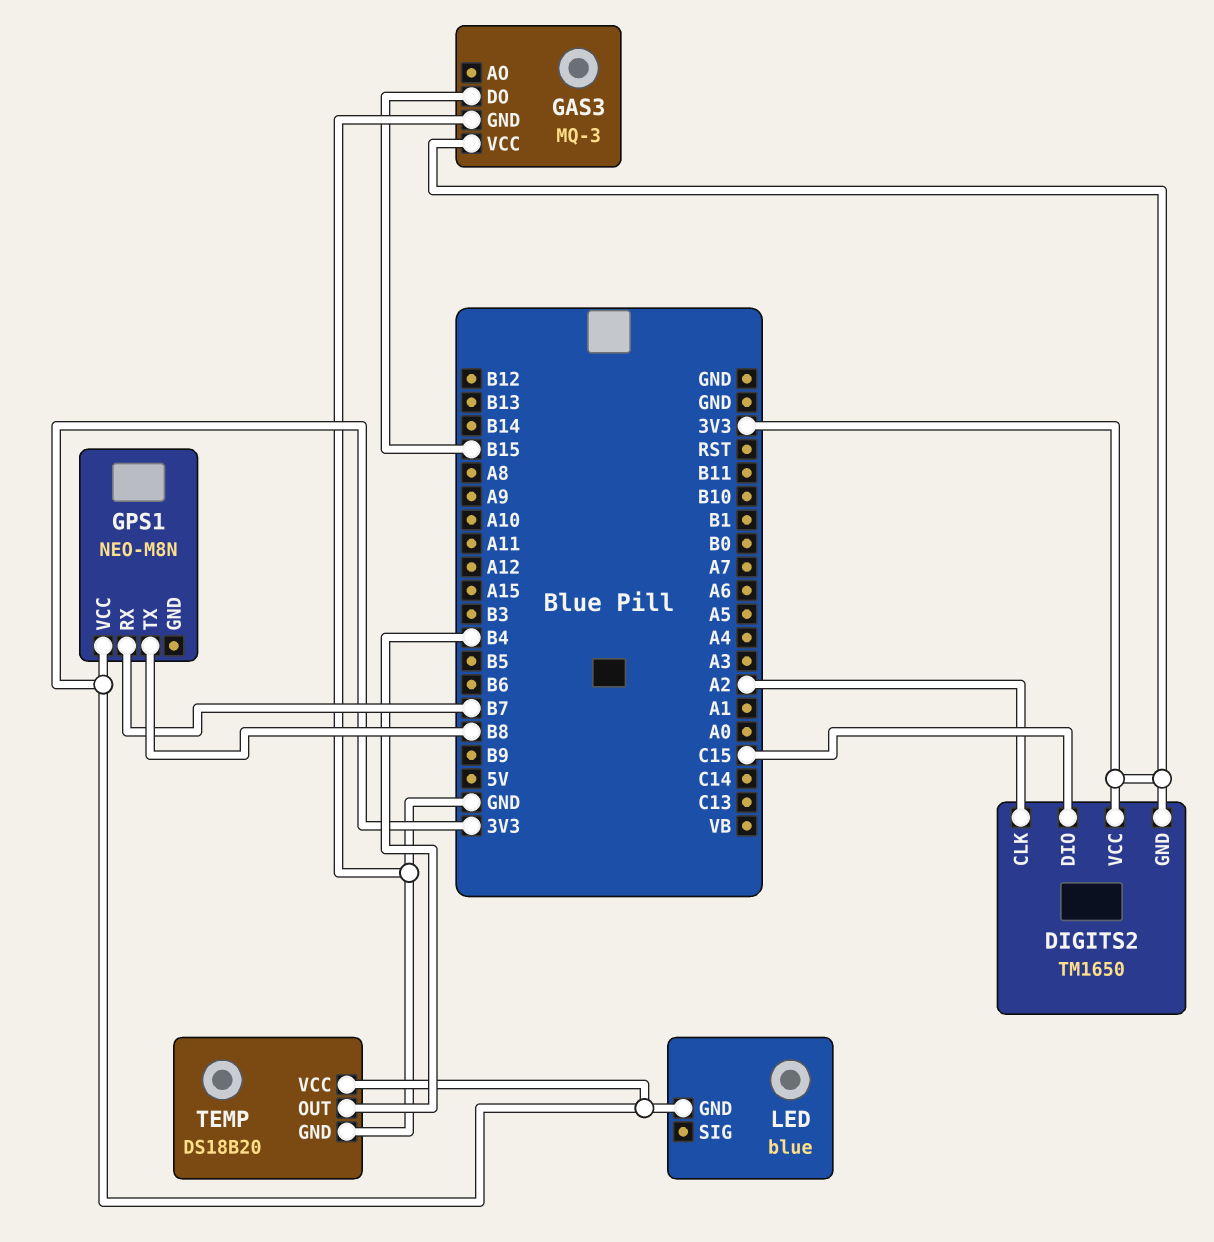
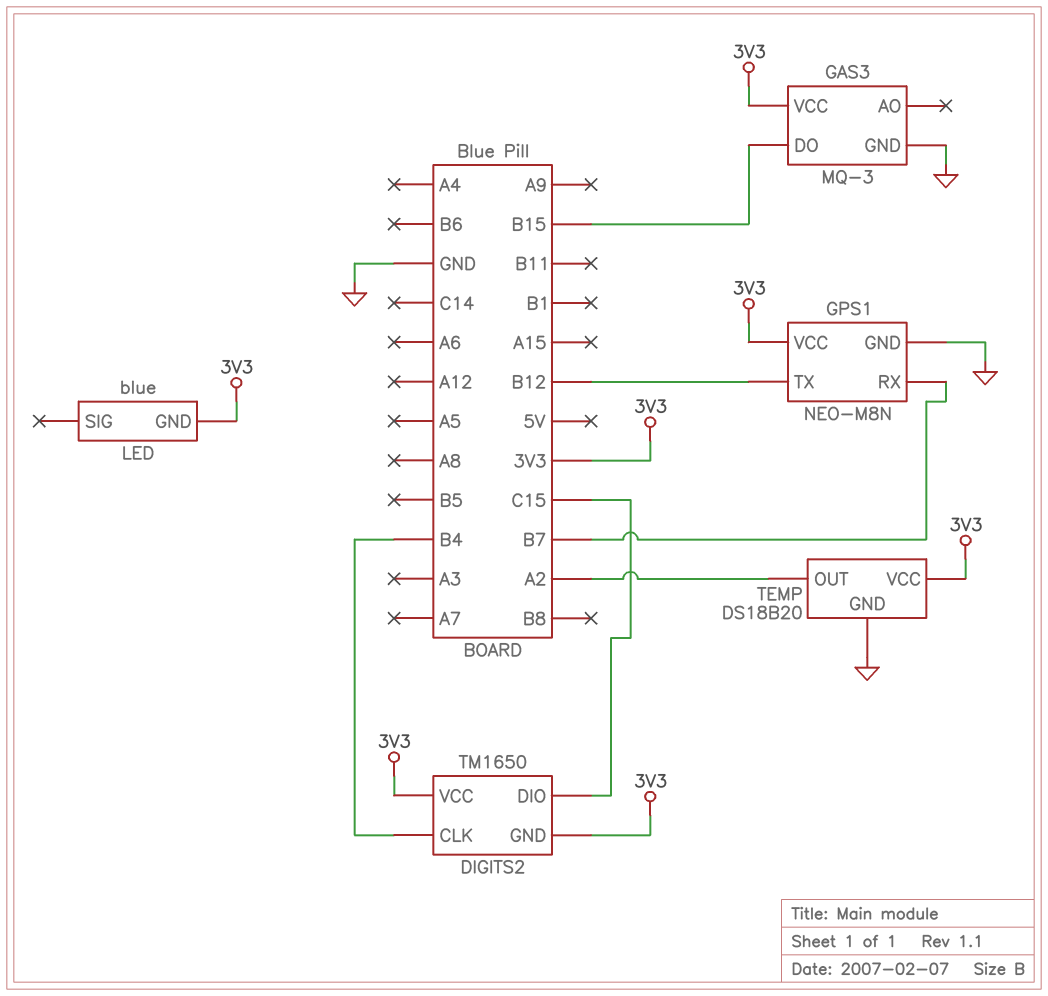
DIGITS2 pin CLK: A2 -> B4
GPS1 pin GND: none -> GND
GPS1 pin TX: B8 -> B12
TEMP pin OUT: B4 -> A2

